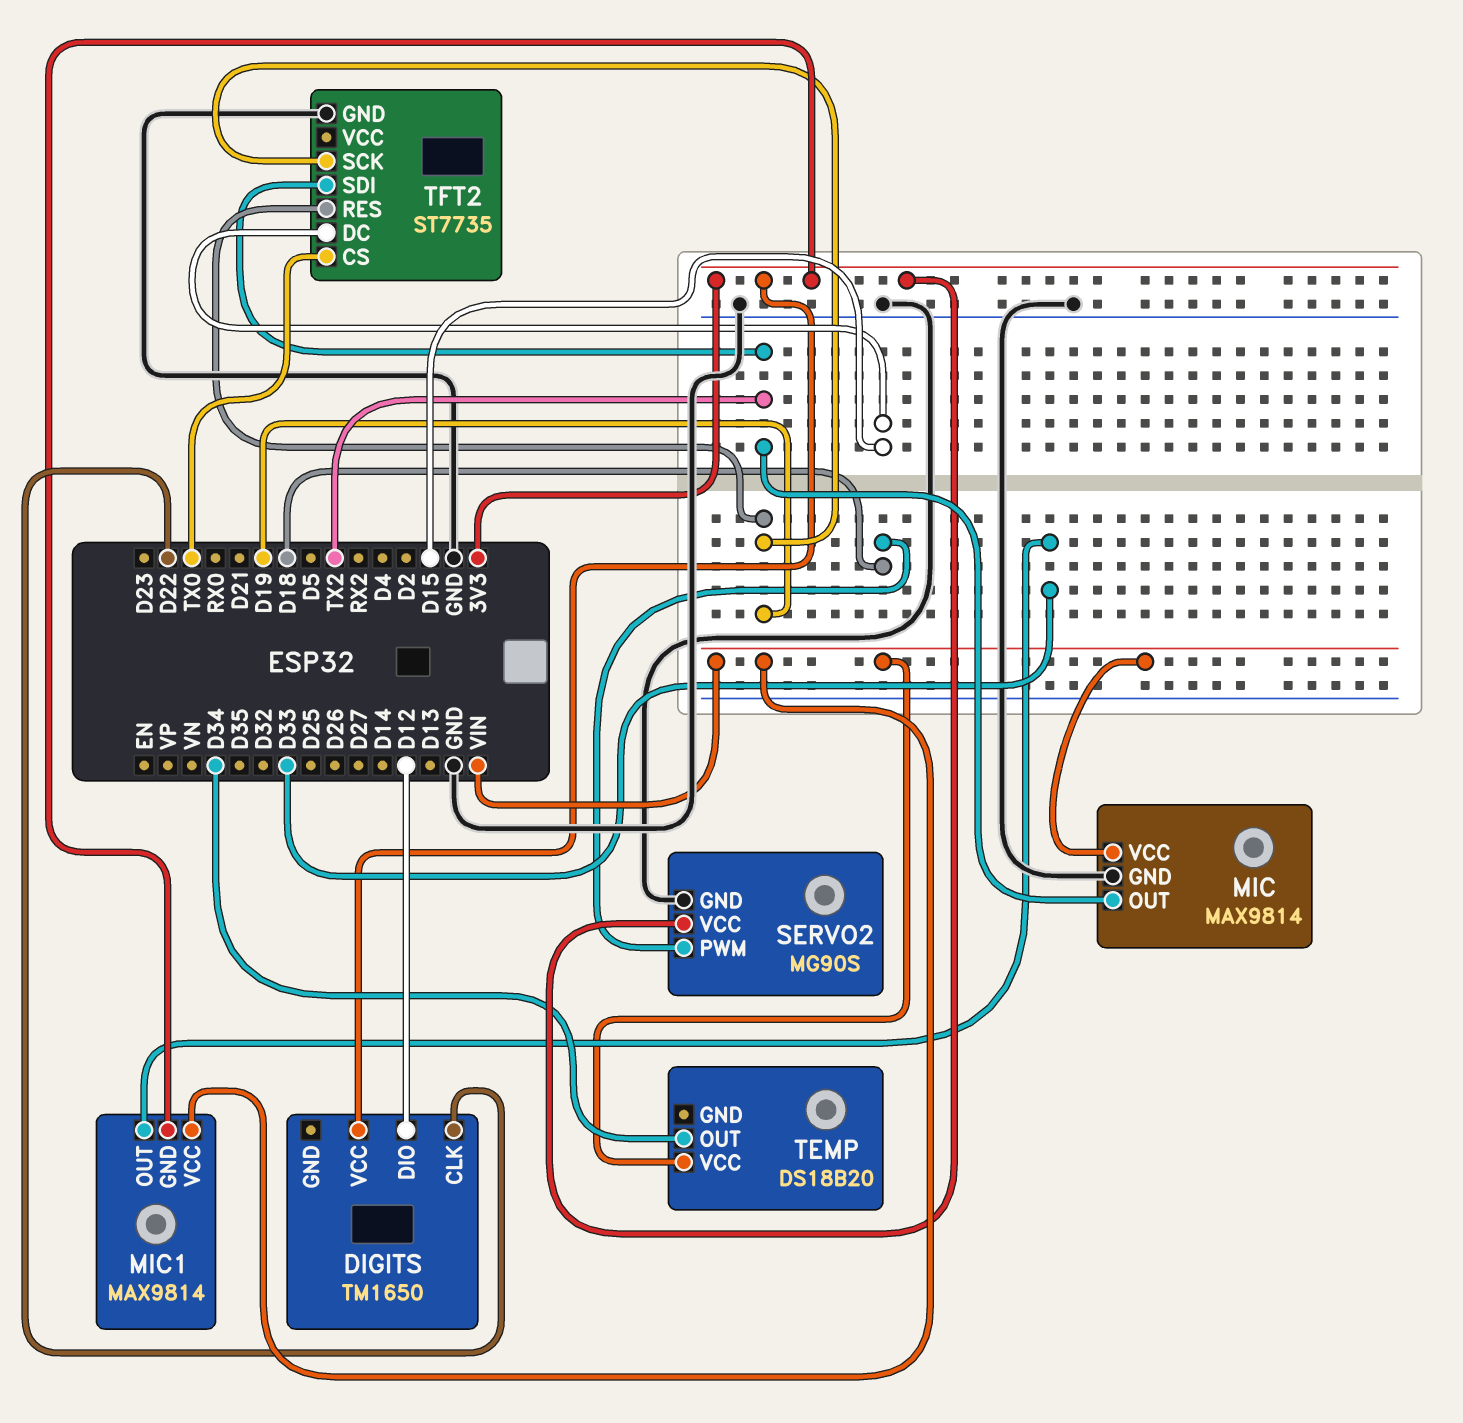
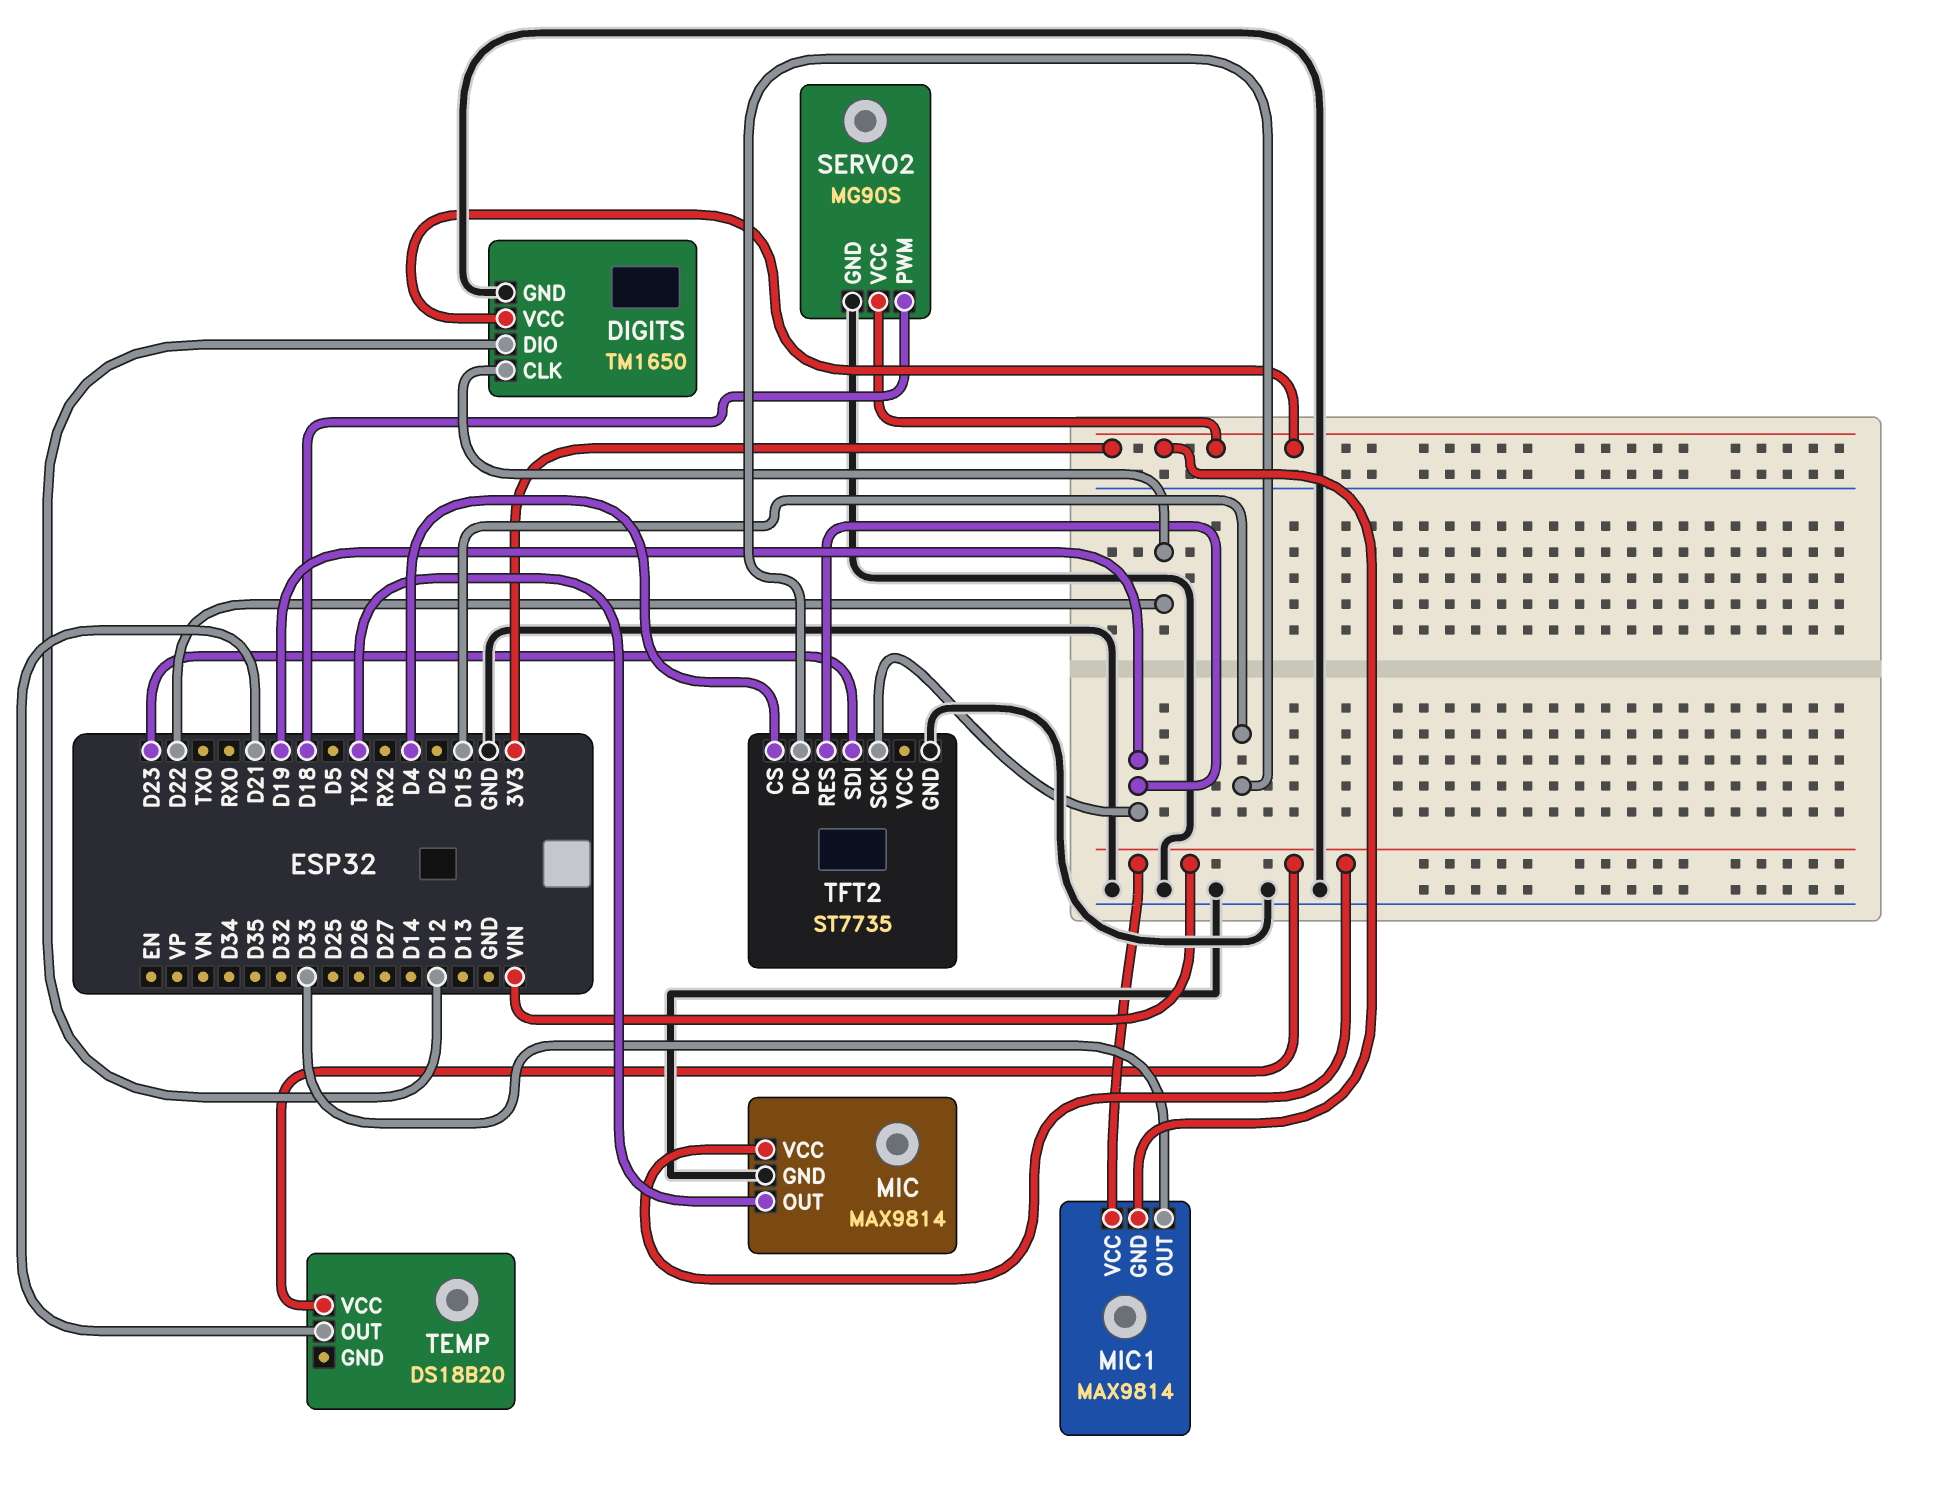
DIGITS pin GND: none -> GND
TEMP pin OUT: D34 -> D21
TFT2 pin CS: TX0 -> D4
TFT2 pin SDI: TX2 -> D23

